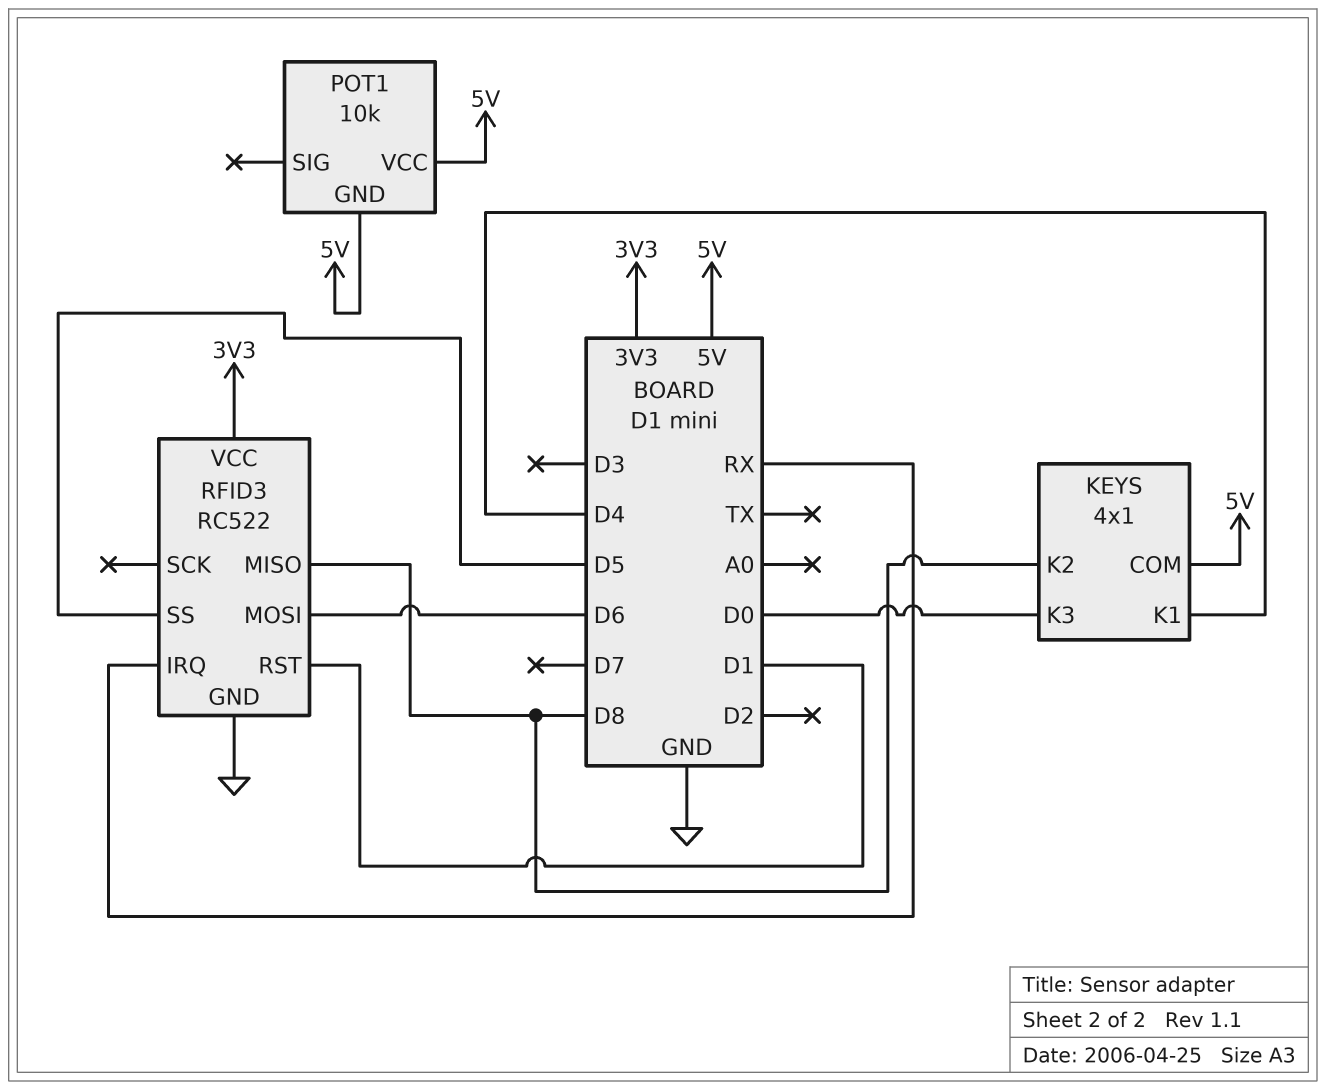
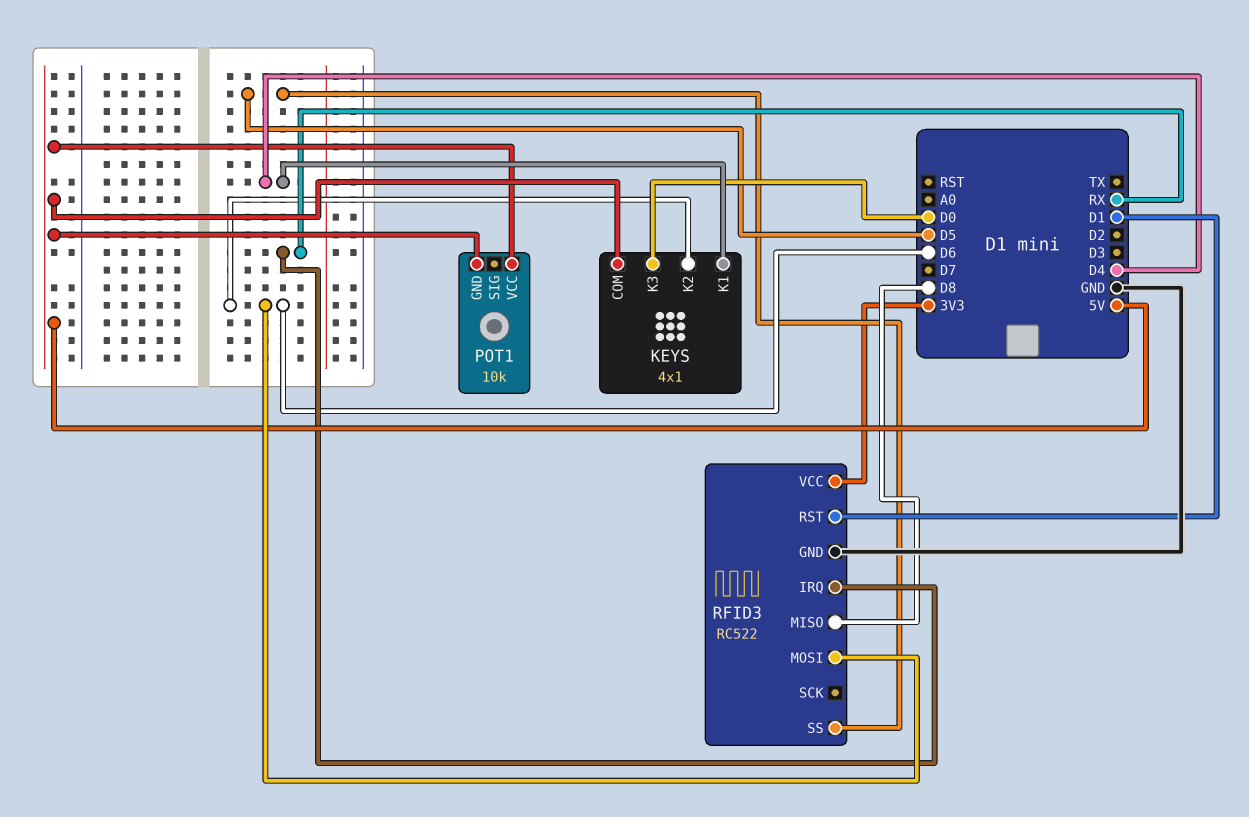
KEYS pin K2: D8 -> D6

